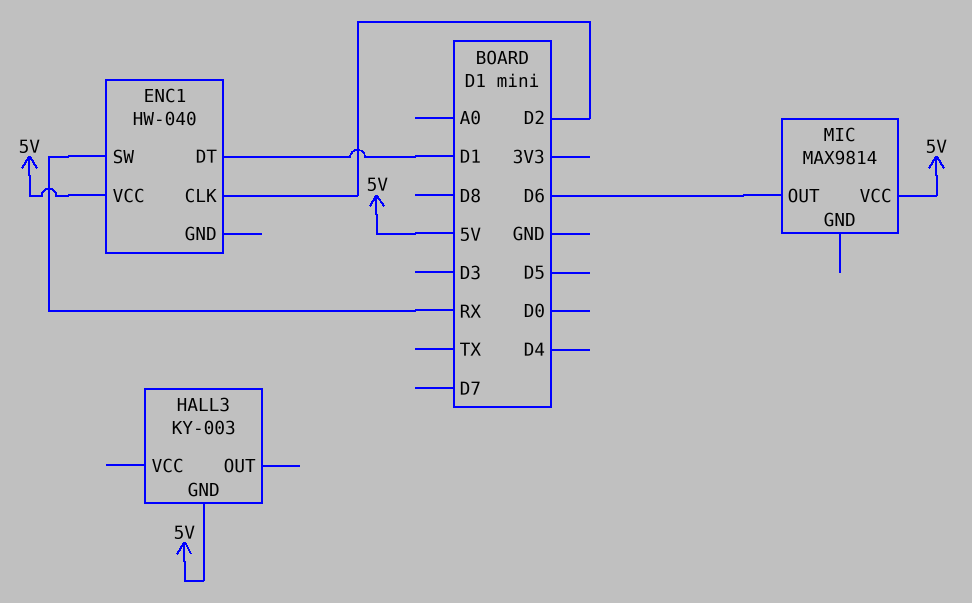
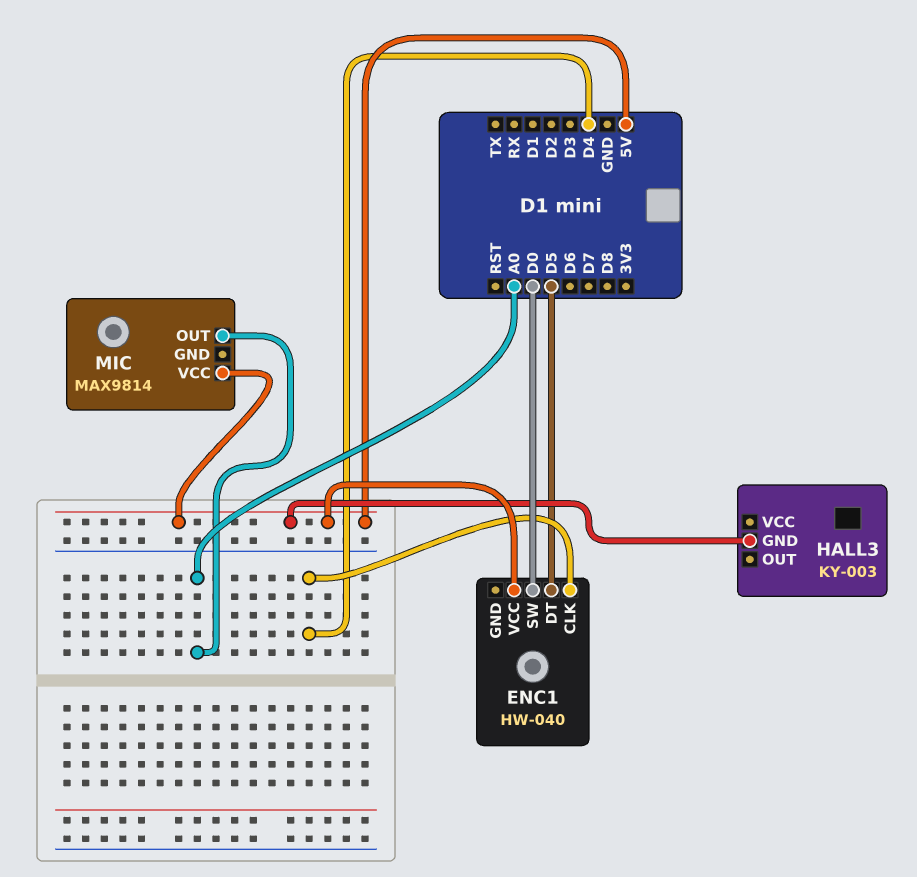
ENC1 pin CLK: D2 -> D4
ENC1 pin DT: D1 -> D5
ENC1 pin SW: RX -> D0
MIC pin OUT: D6 -> A0

